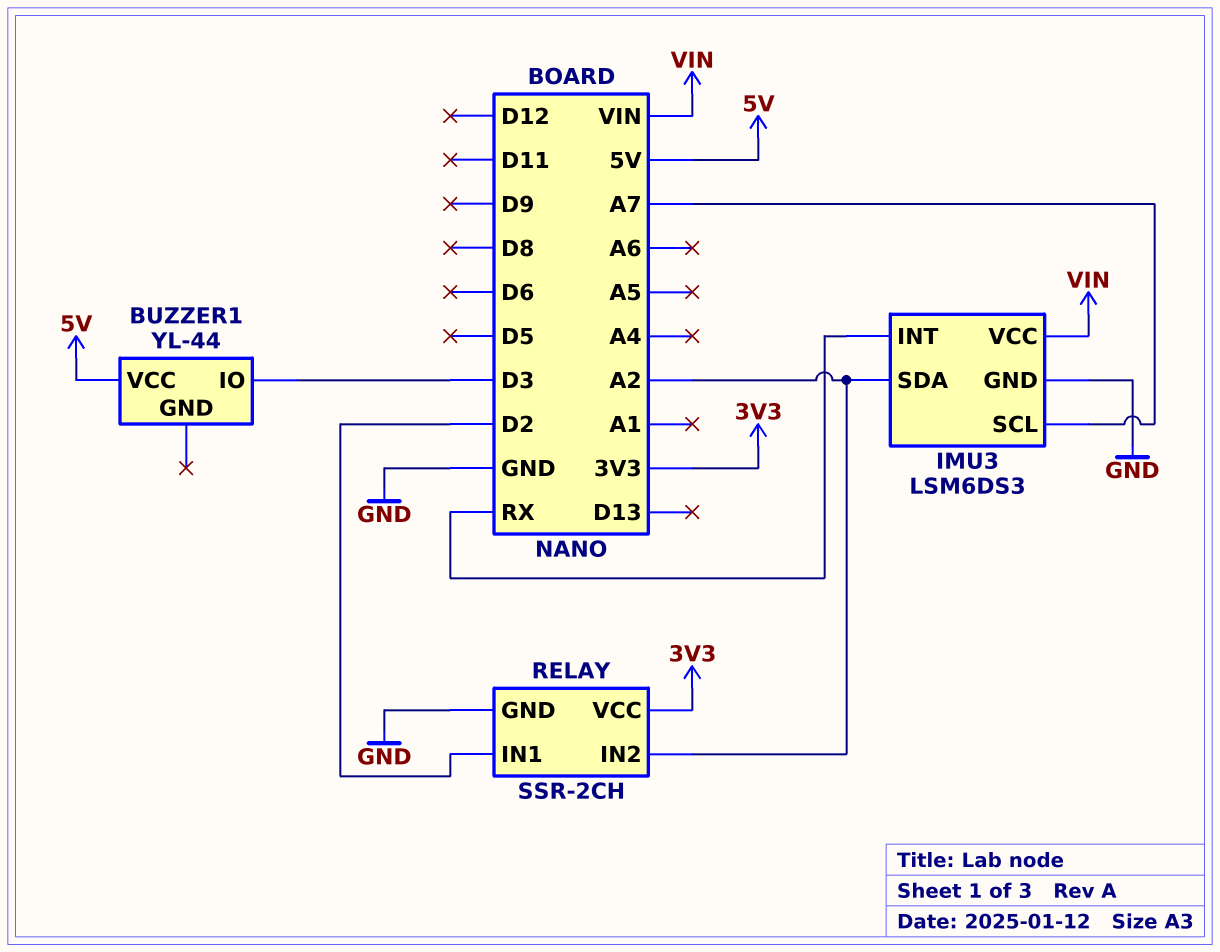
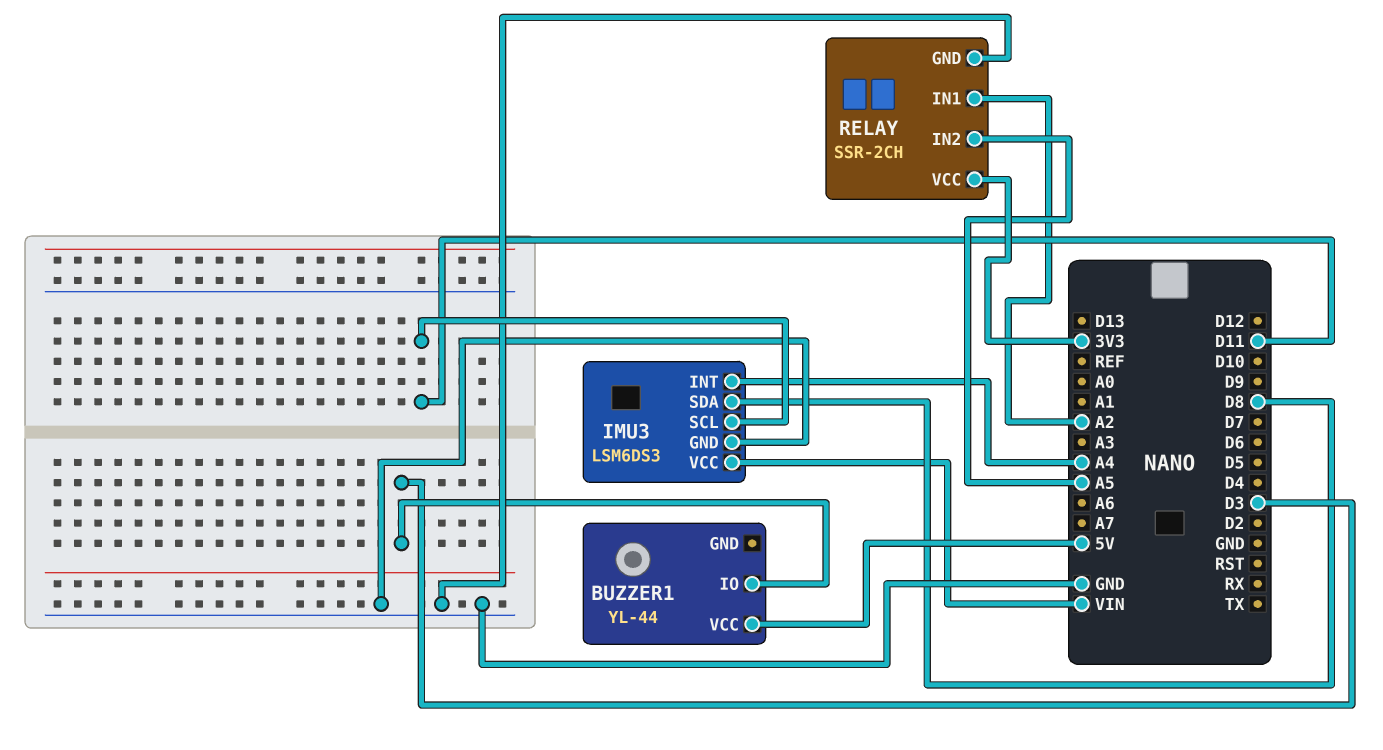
IMU3 pin INT: RX -> A4
IMU3 pin SCL: A7 -> D11
IMU3 pin SDA: A2 -> D8
RELAY pin IN1: D2 -> A2
RELAY pin IN2: A2 -> A5

